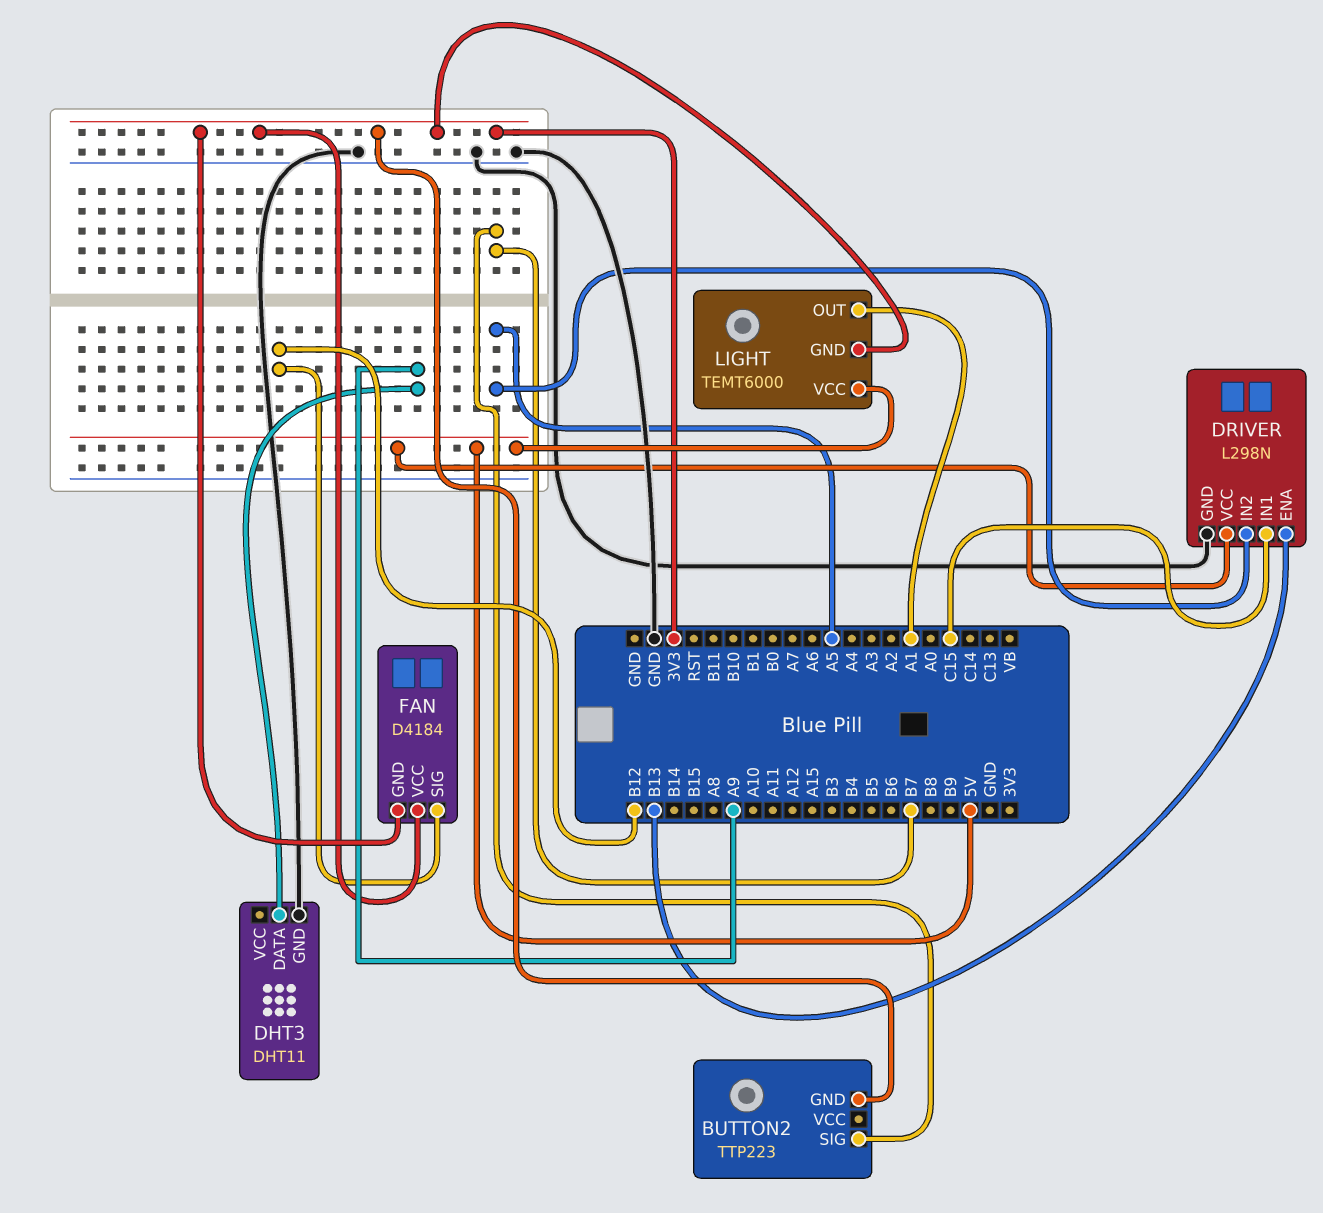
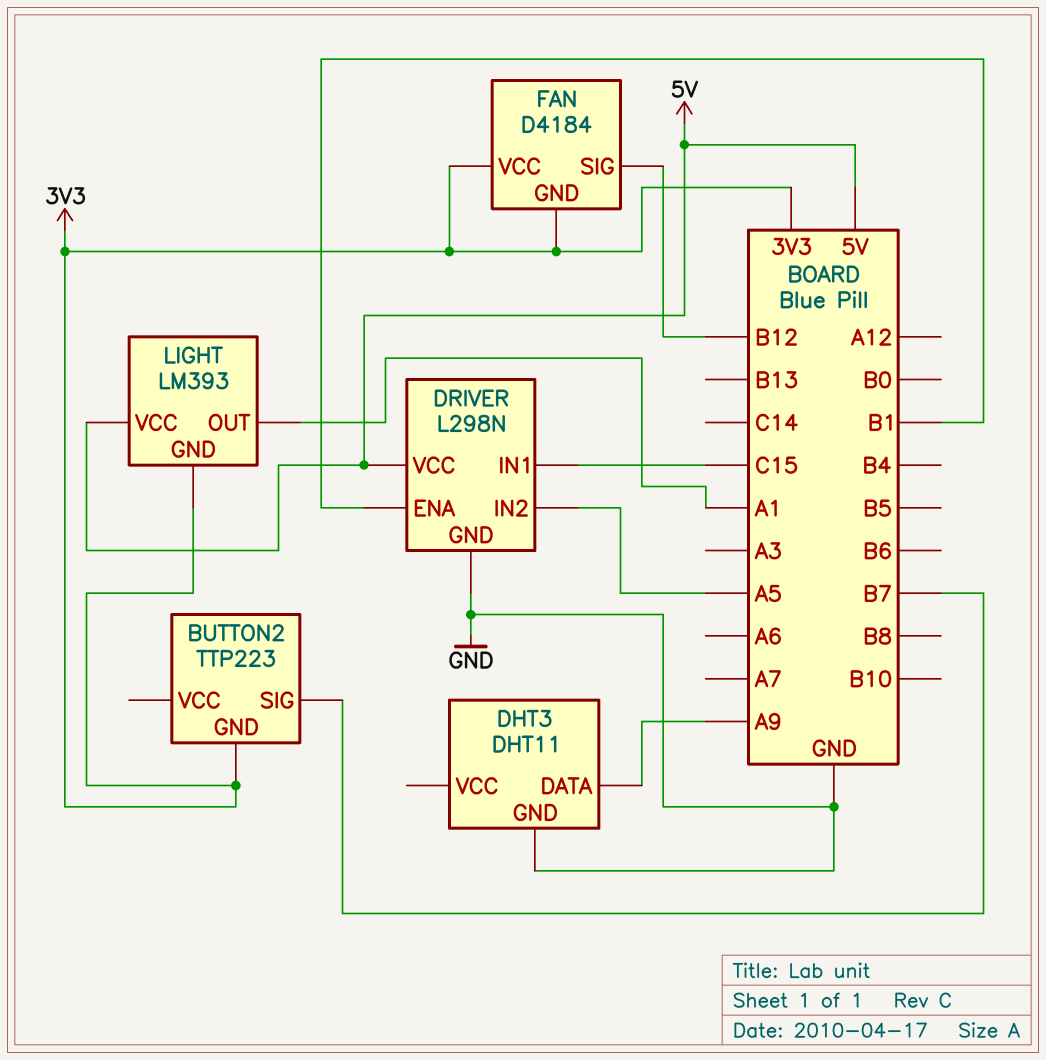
DRIVER pin ENA: B13 -> B1
LIGHT: TEMT6000 -> LM393

